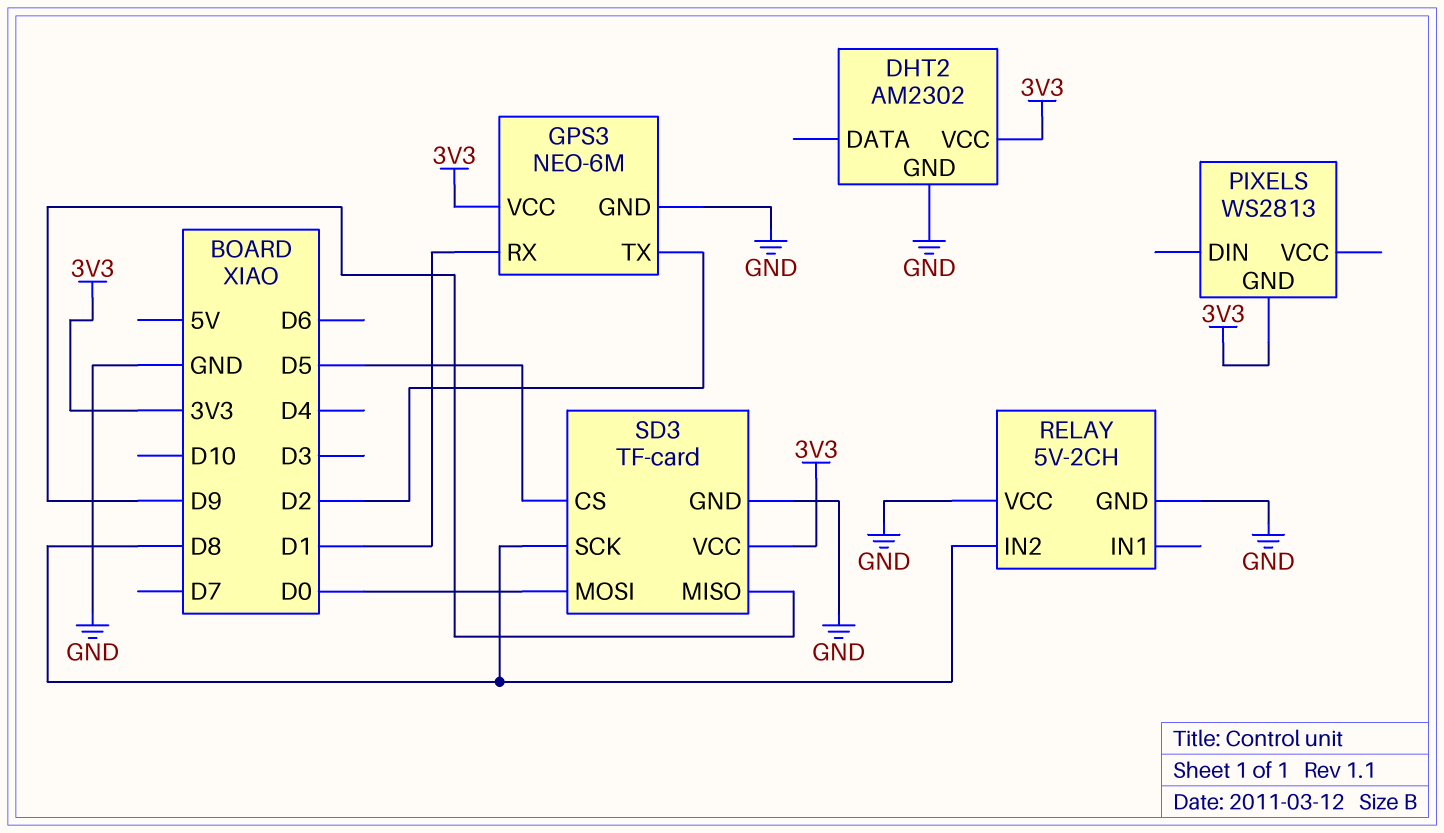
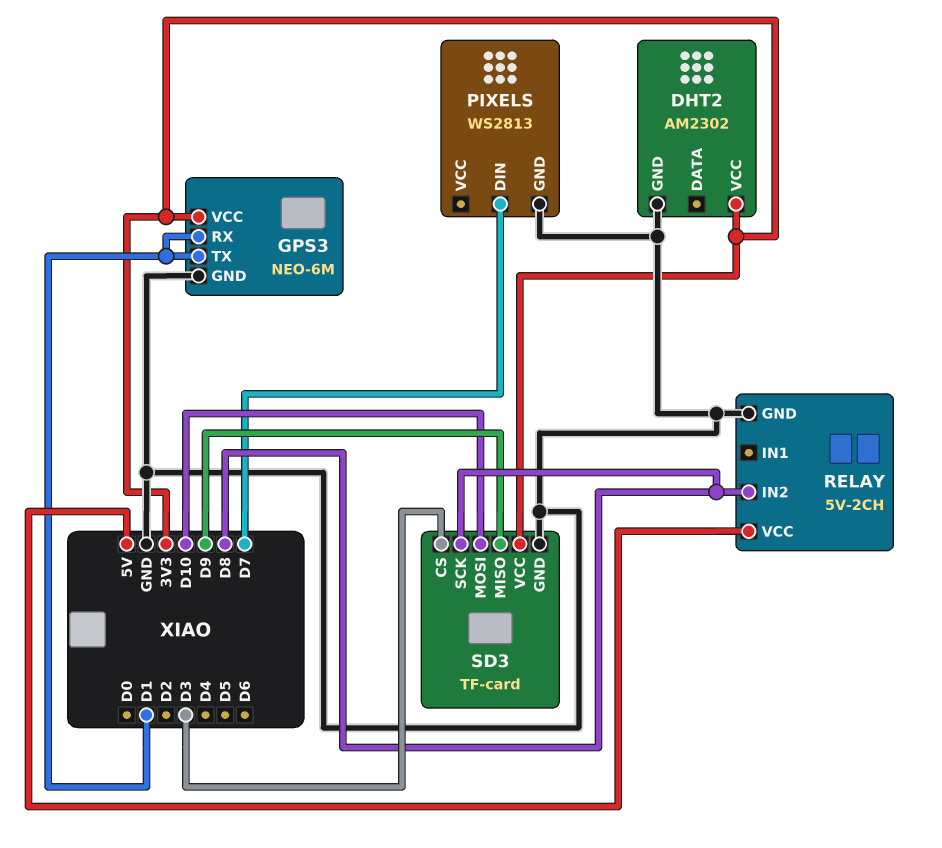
GPS3 pin TX: D2 -> D1
PIXELS pin DIN: none -> D7
PIXELS pin GND: 3V3 -> GND
RELAY pin VCC: GND -> 5V
SD3 pin CS: D5 -> D3
SD3 pin MOSI: D0 -> D10

